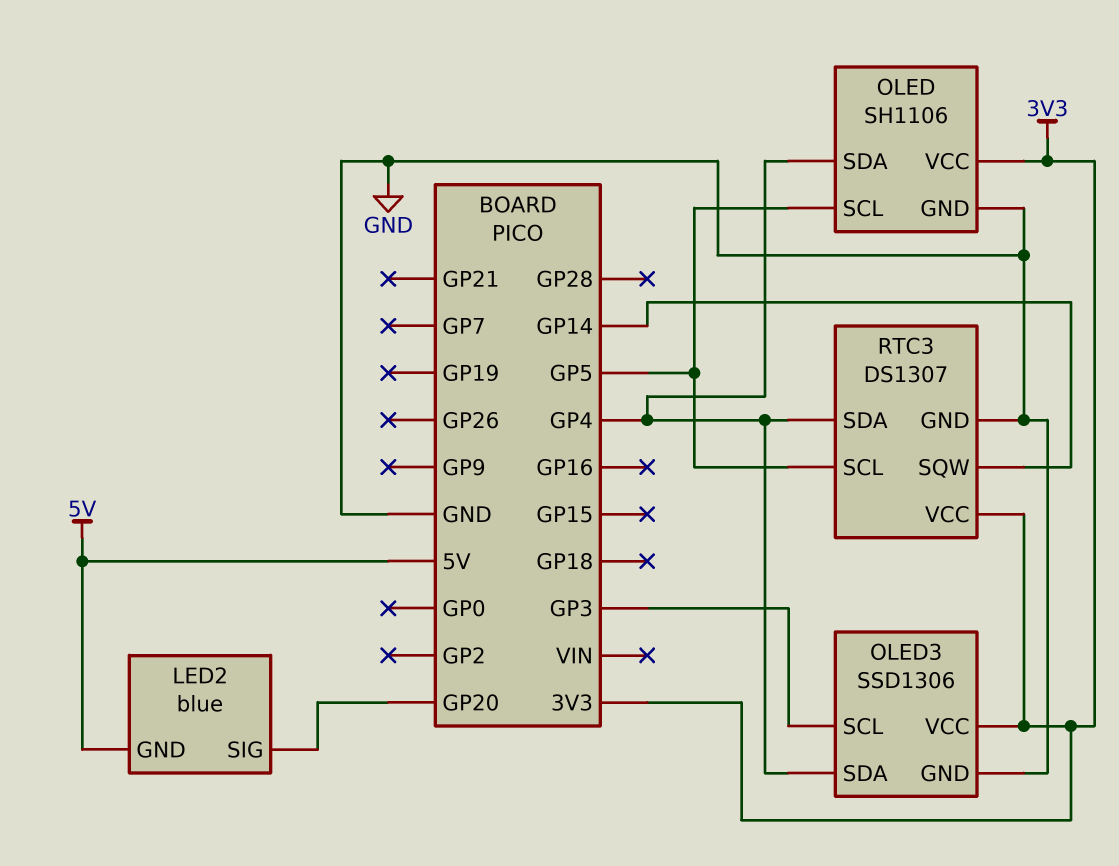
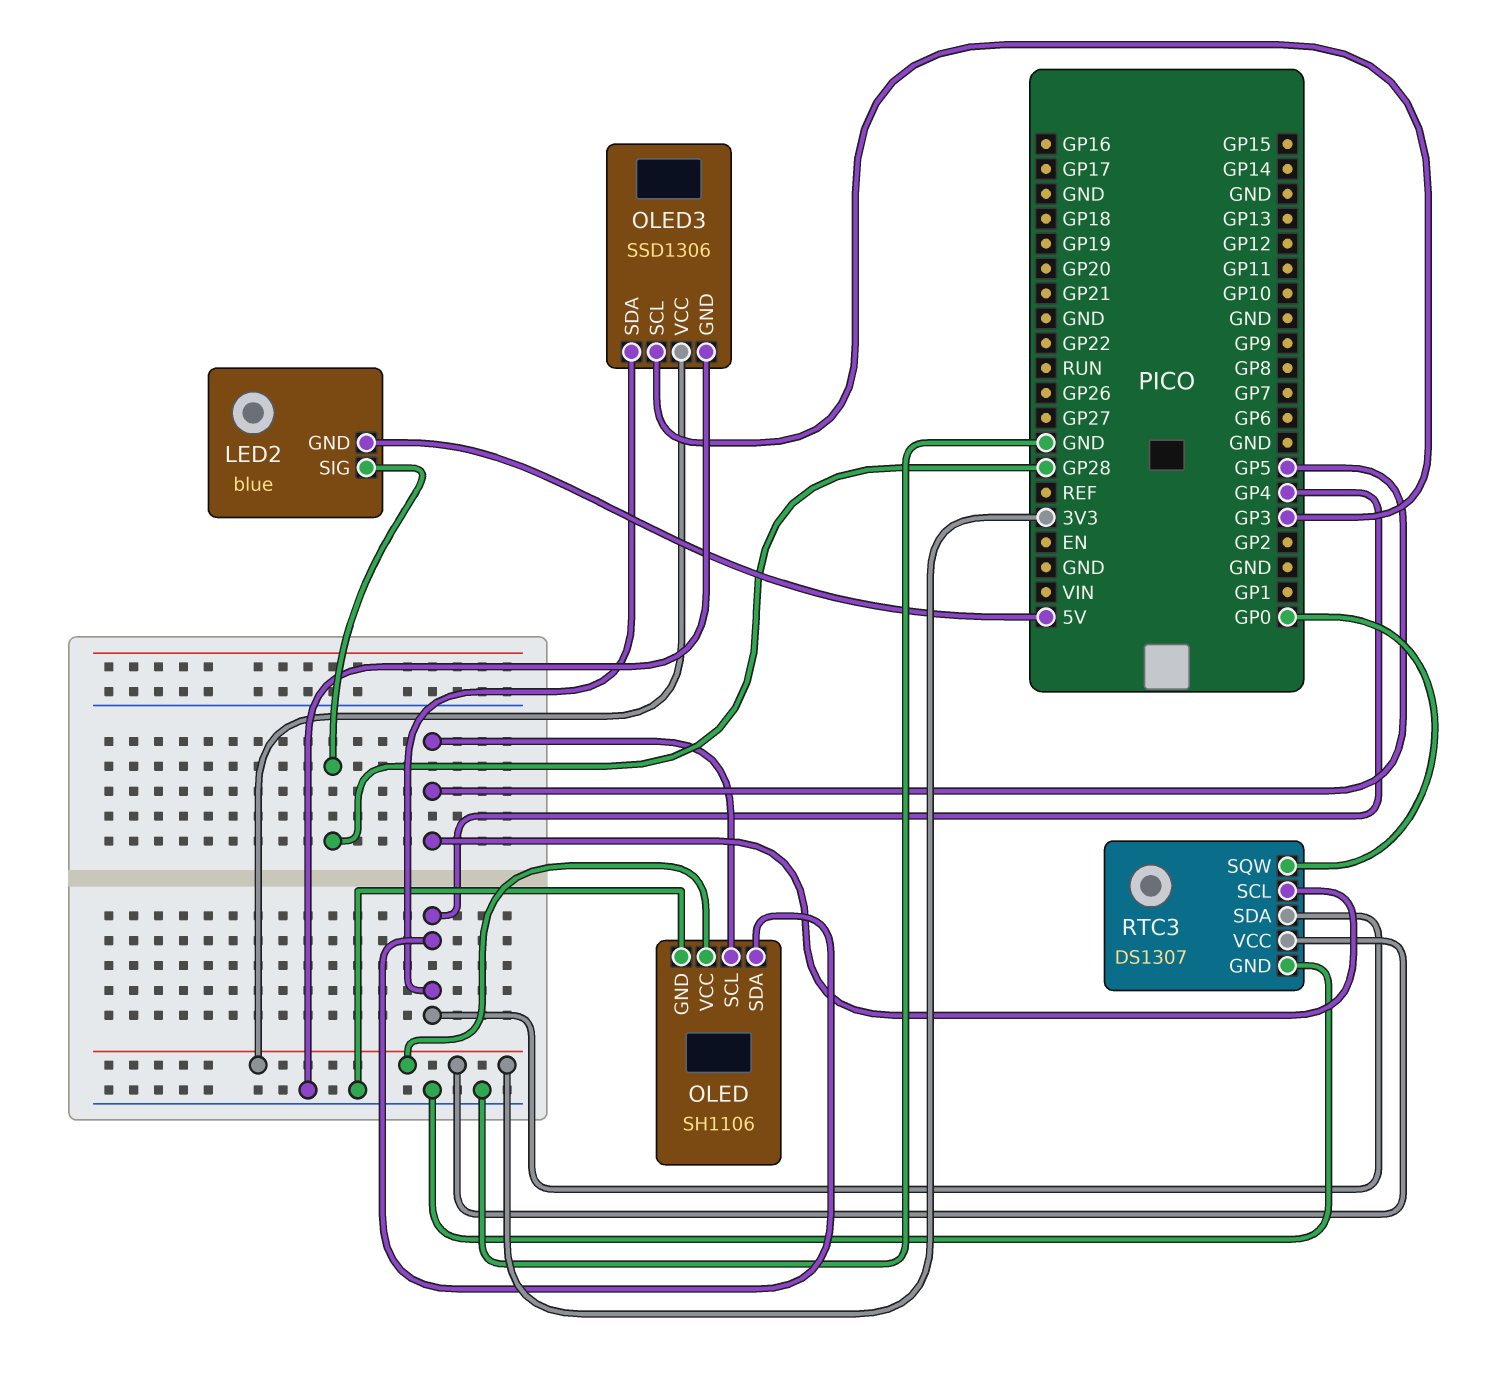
LED2 pin SIG: GP20 -> GP28
RTC3 pin SQW: GP14 -> GP0

